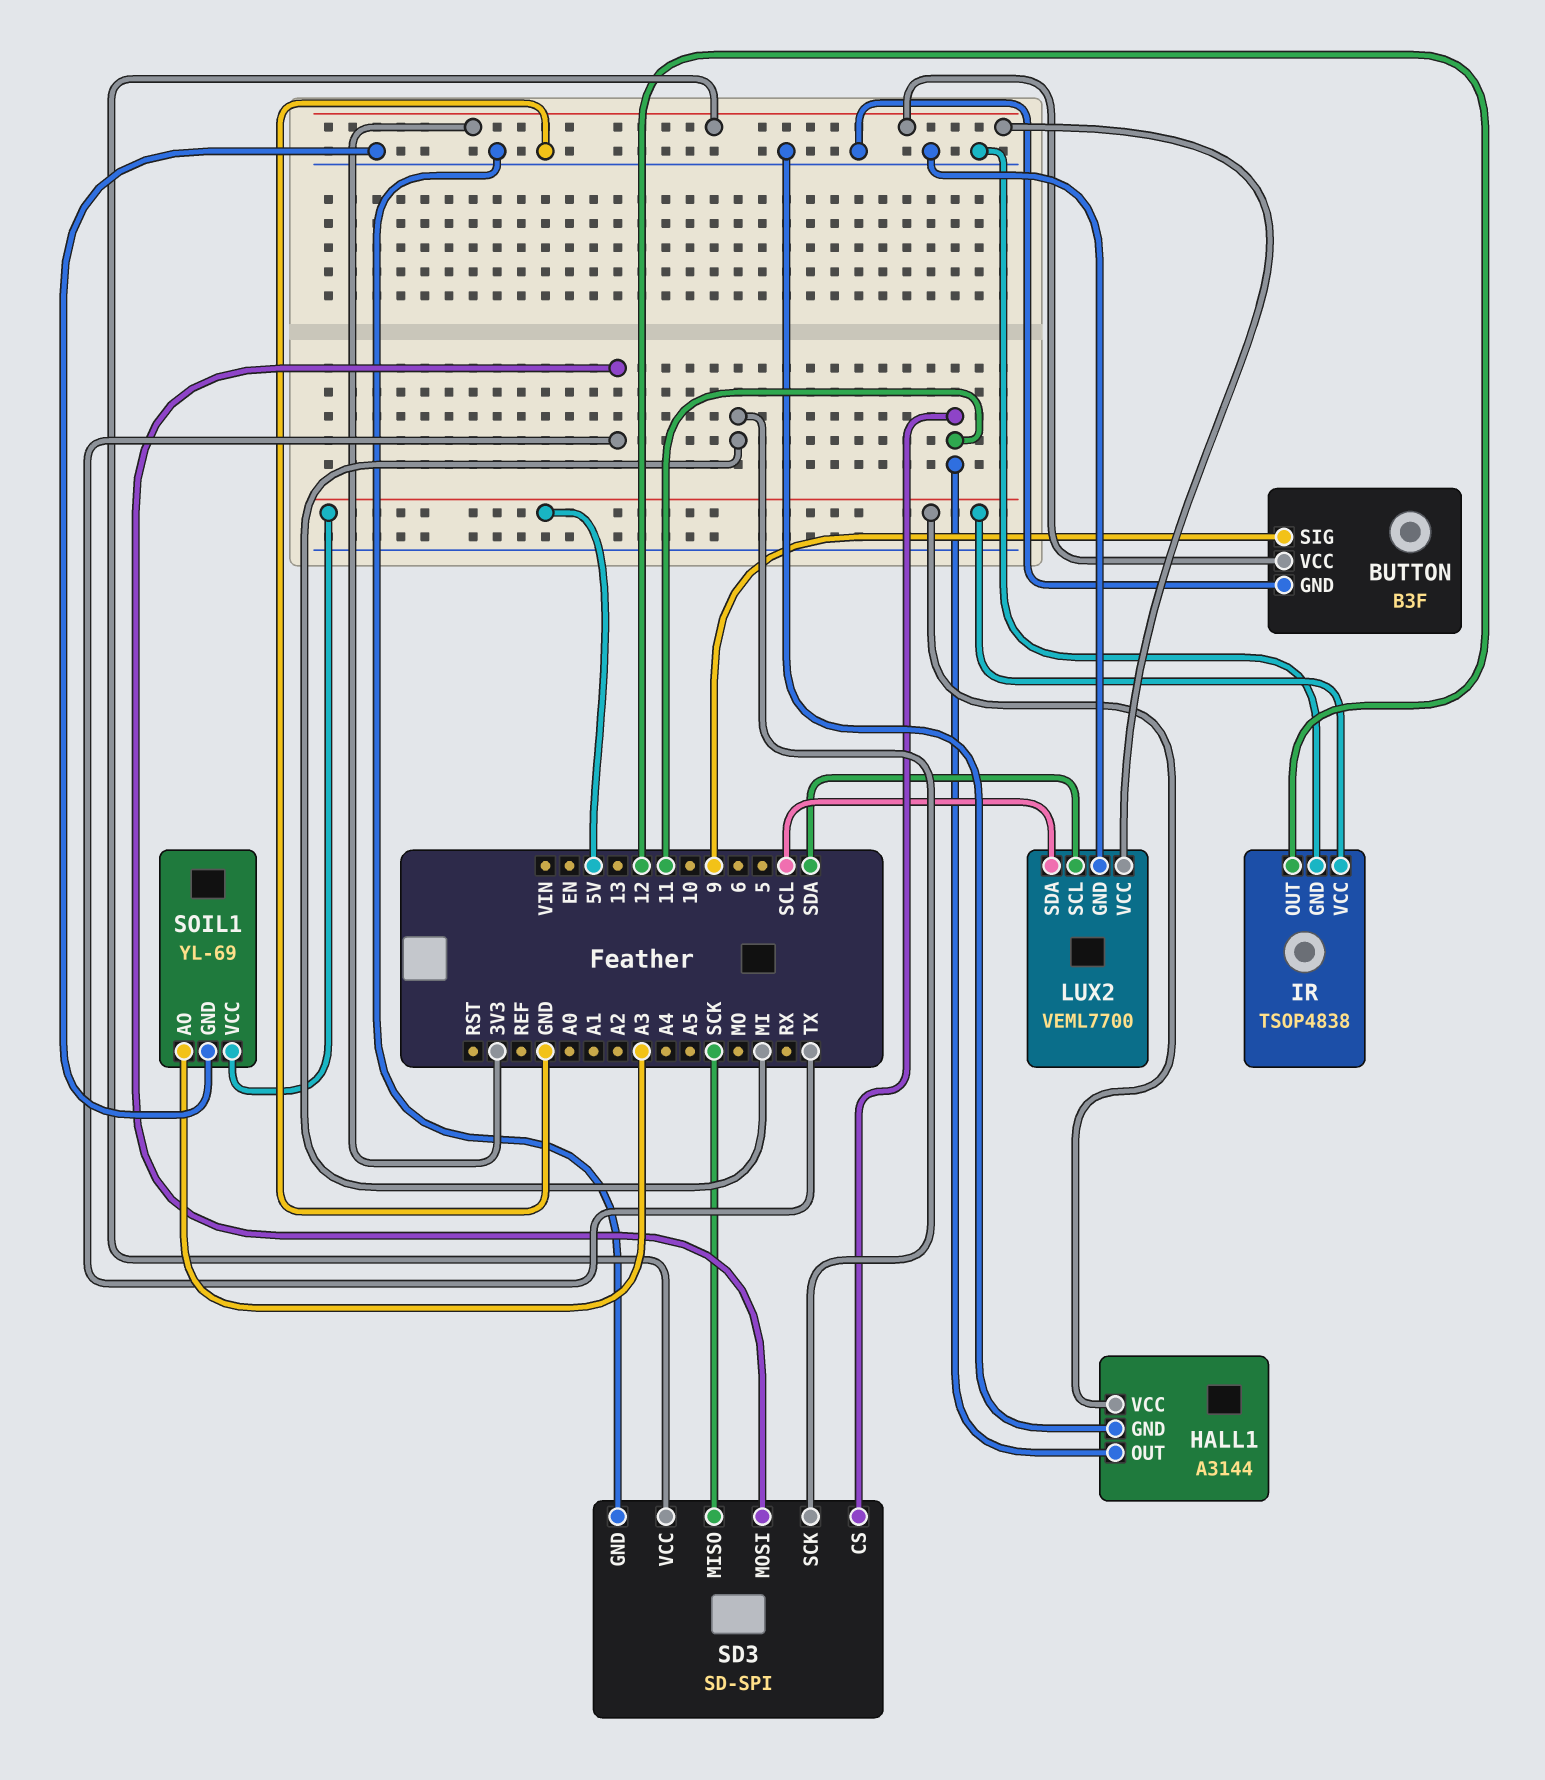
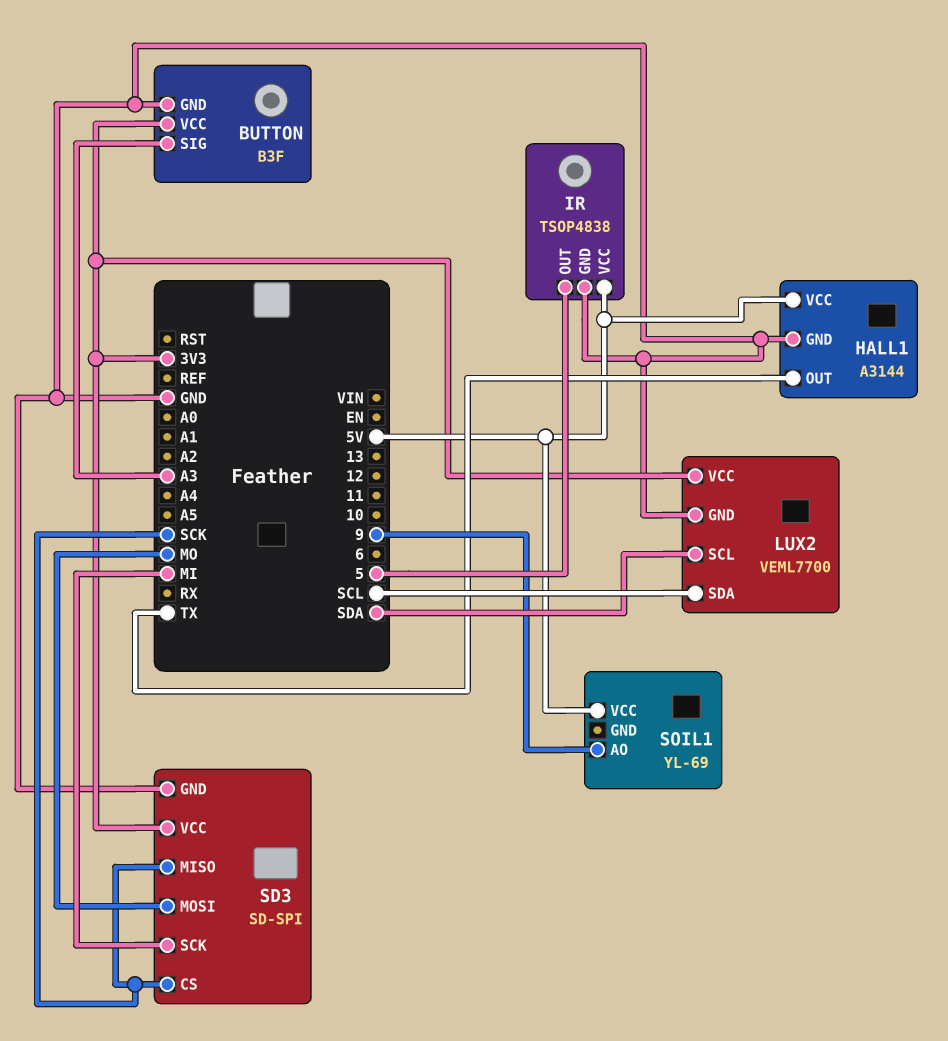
BUTTON pin SIG: 9 -> A3
HALL1 pin OUT: 11 -> TX
IR pin OUT: 12 -> 5
SD3 pin CS: 11 -> SCK
SD3 pin MOSI: TX -> MO
SOIL1 pin AO: A3 -> 9
SOIL1 pin GND: GND -> none

